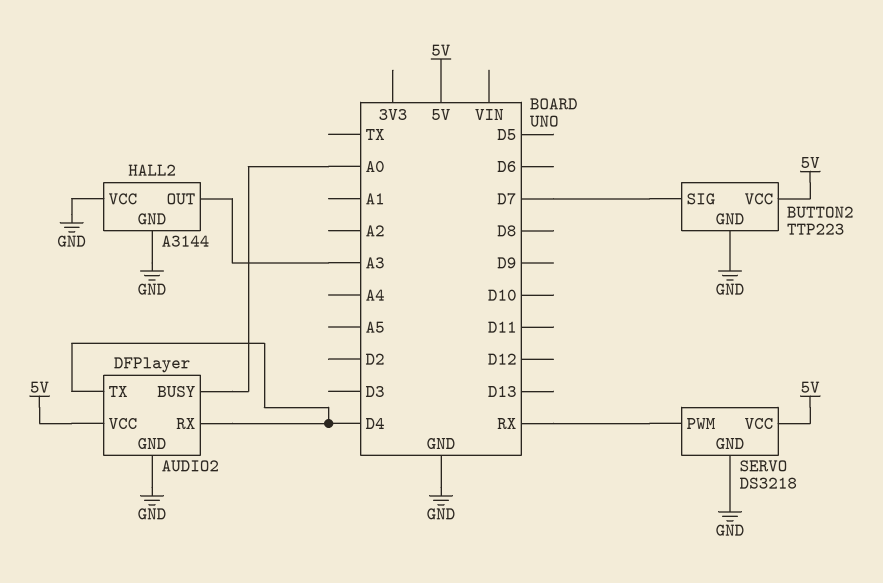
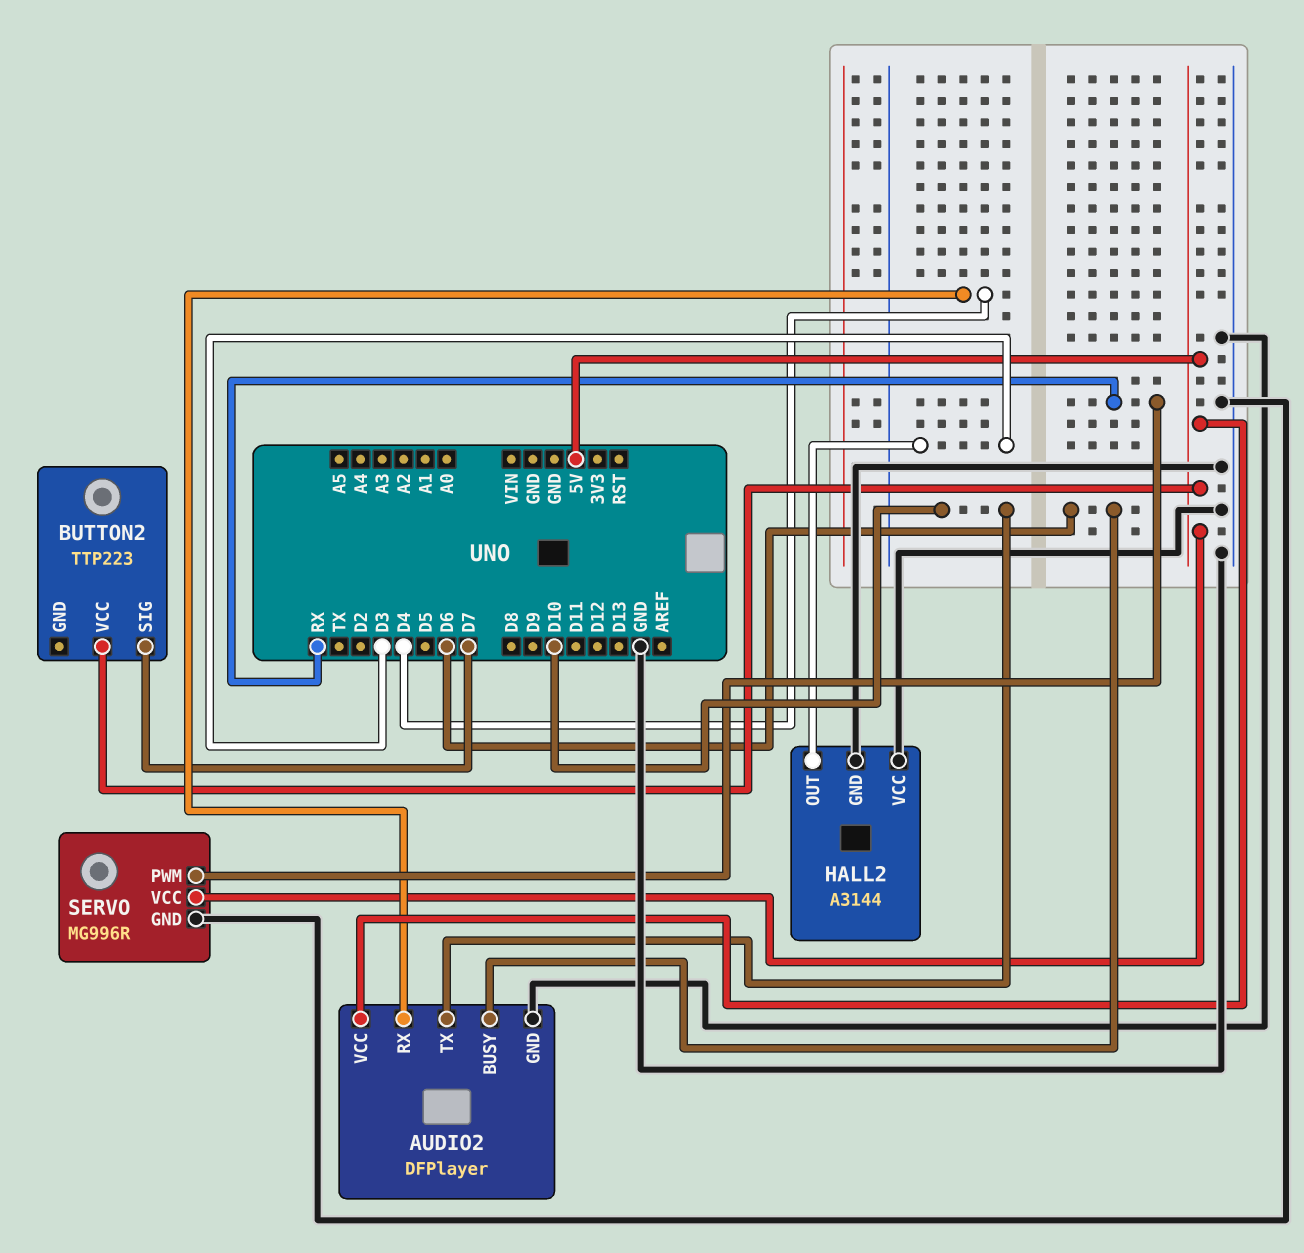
AUDIO2 pin BUSY: A0 -> D6
AUDIO2 pin TX: D4 -> D10
BUTTON2 pin GND: GND -> none
HALL2 pin OUT: A3 -> D3
SERVO: DS3218 -> MG996R

